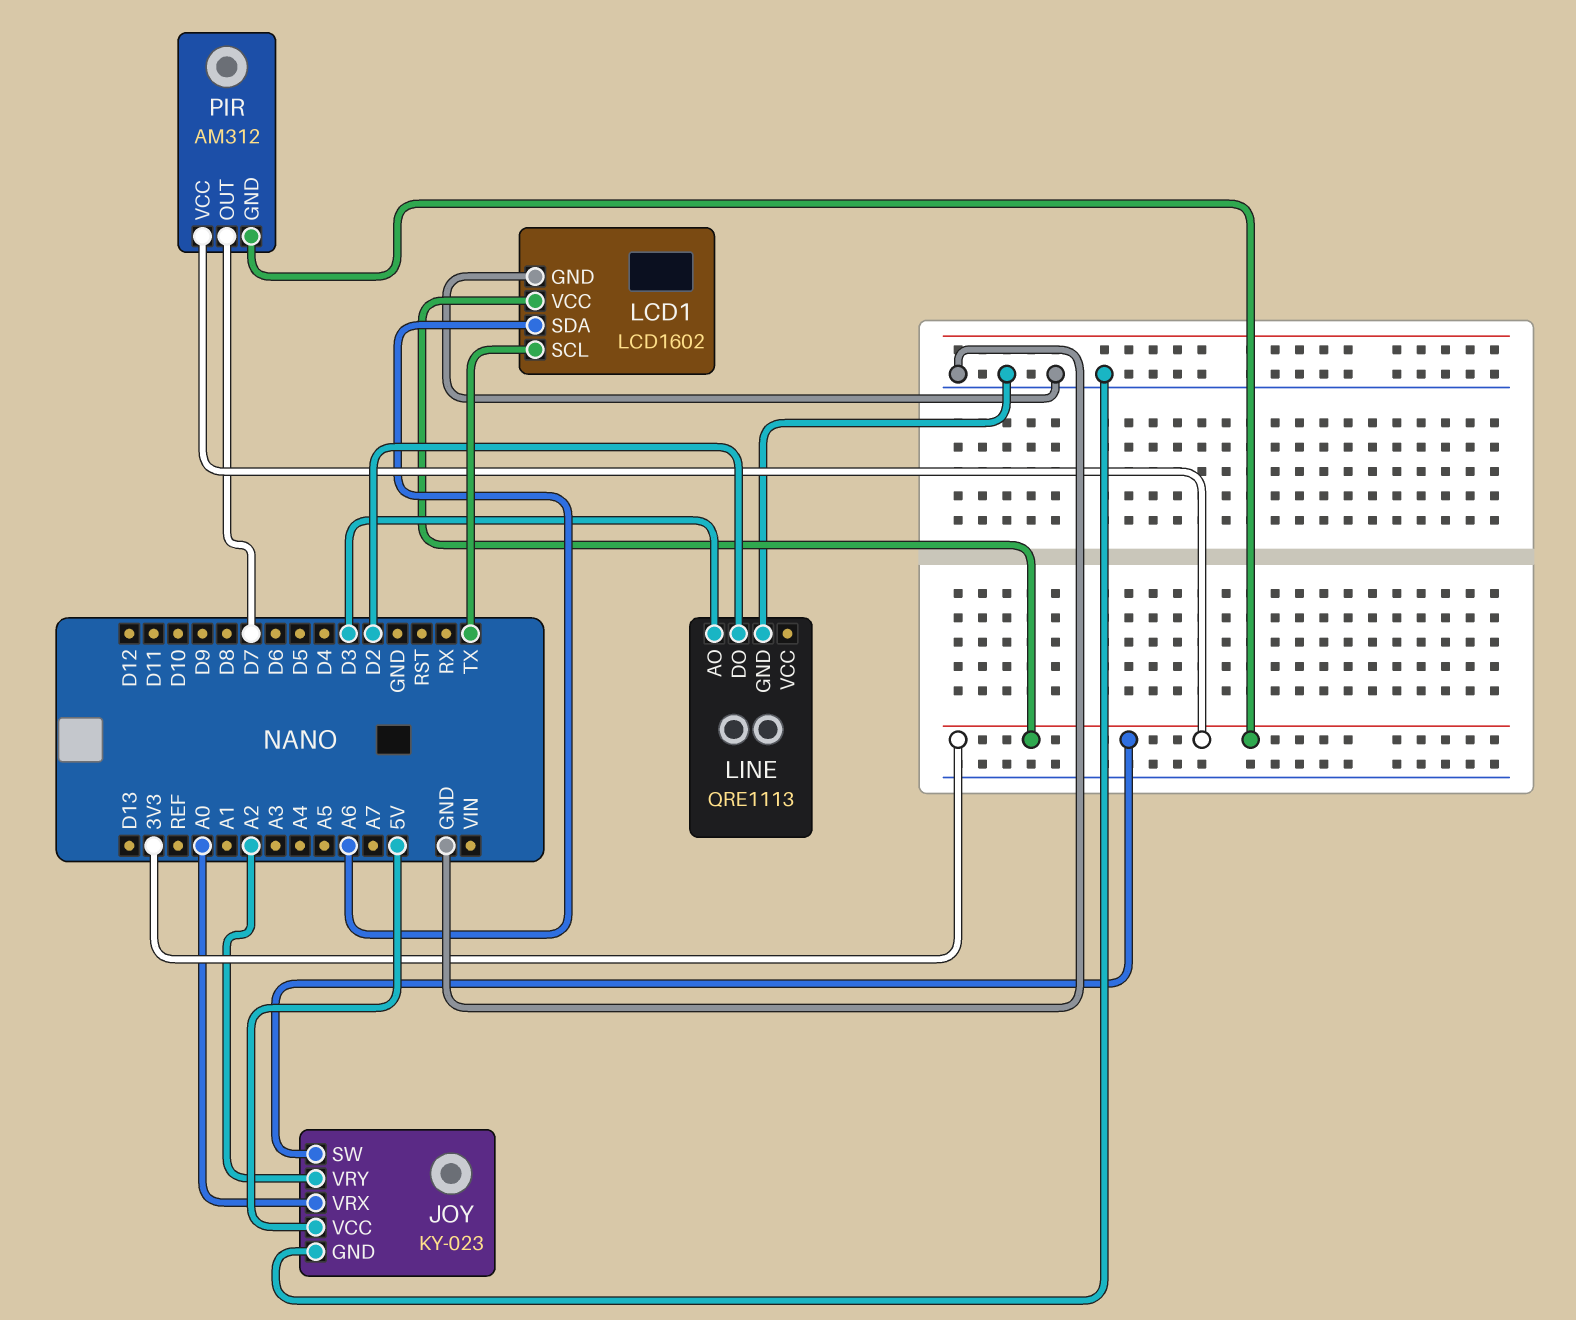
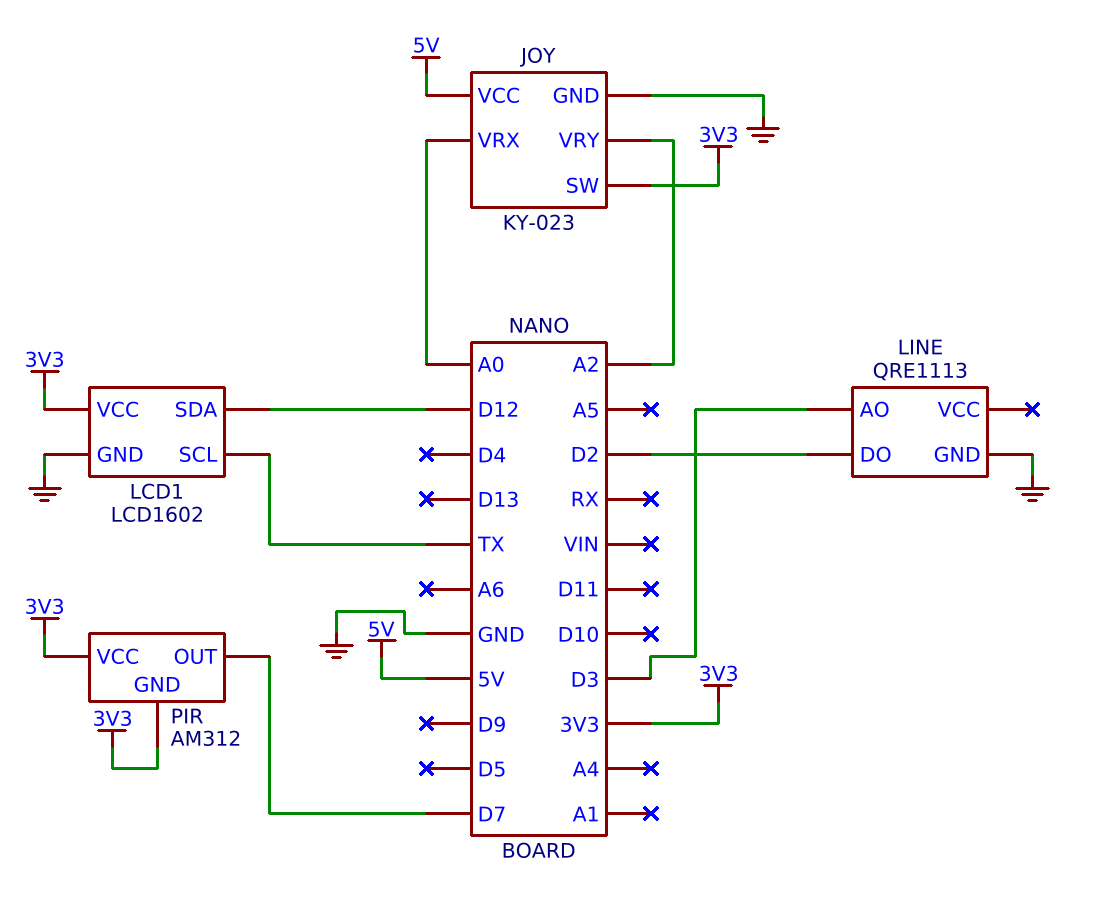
LCD1 pin SDA: A6 -> D12

